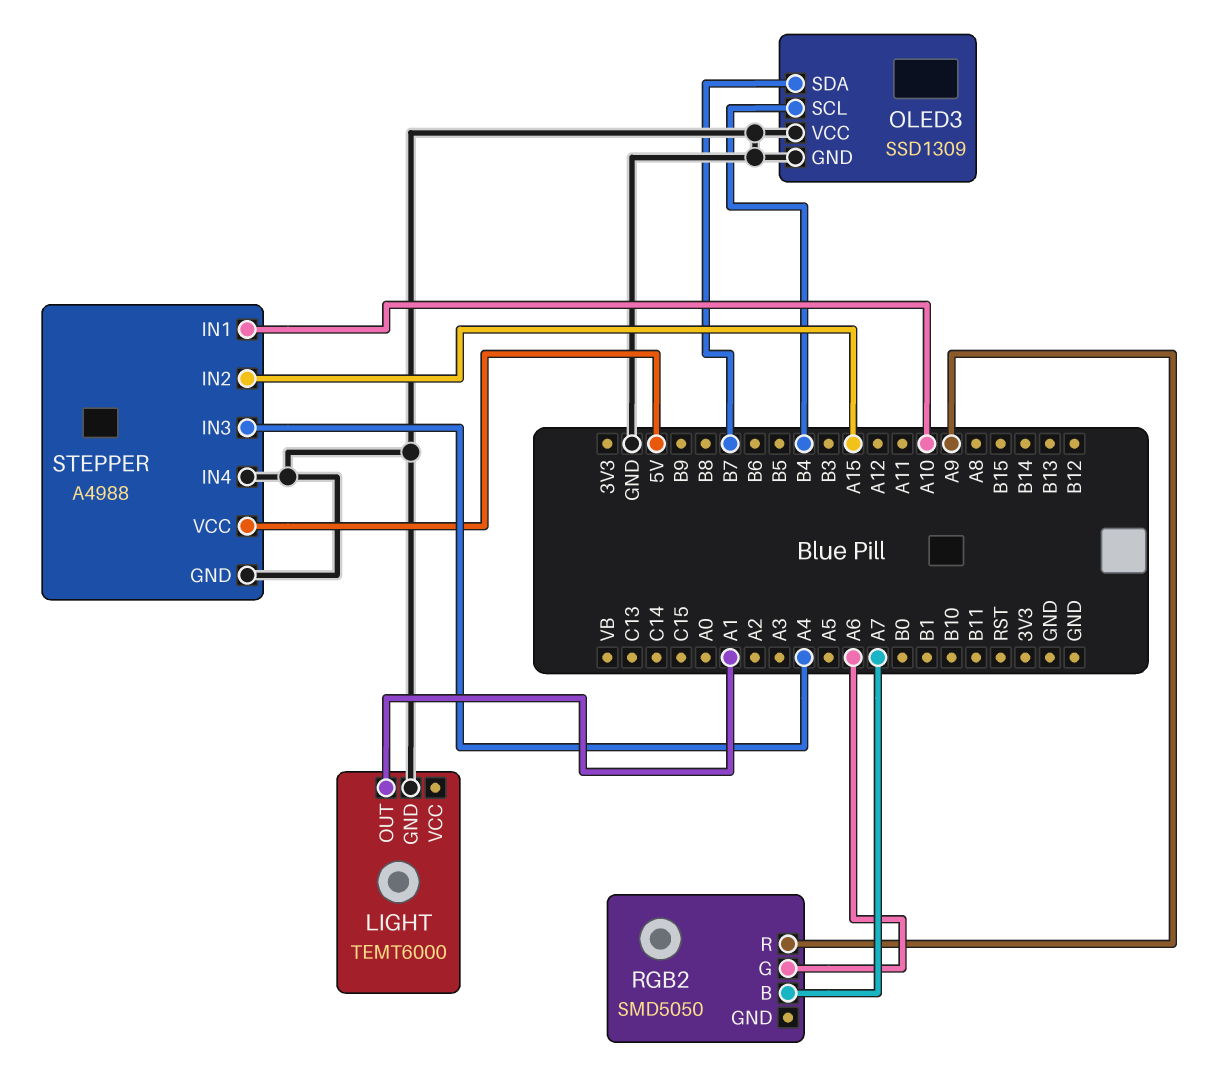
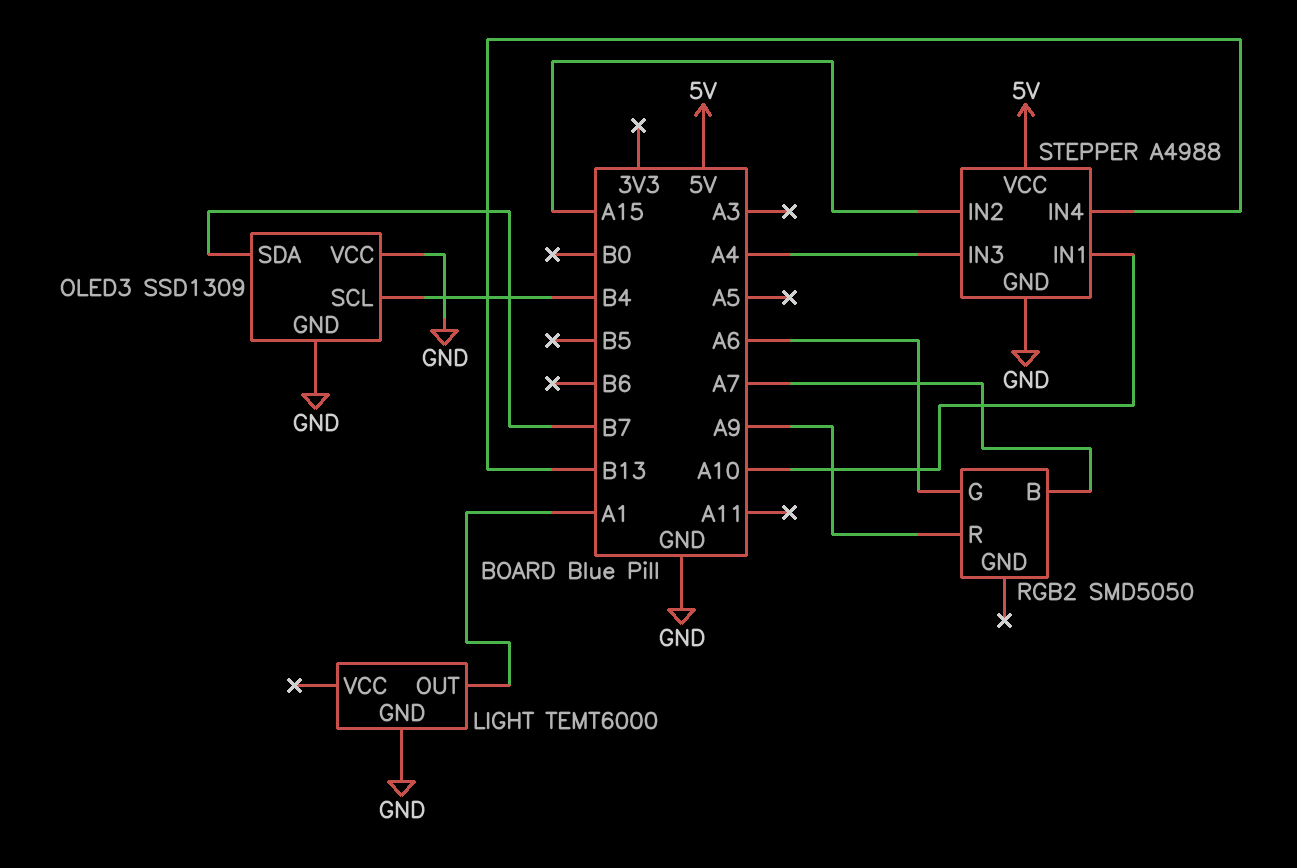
STEPPER pin IN4: GND -> B13

